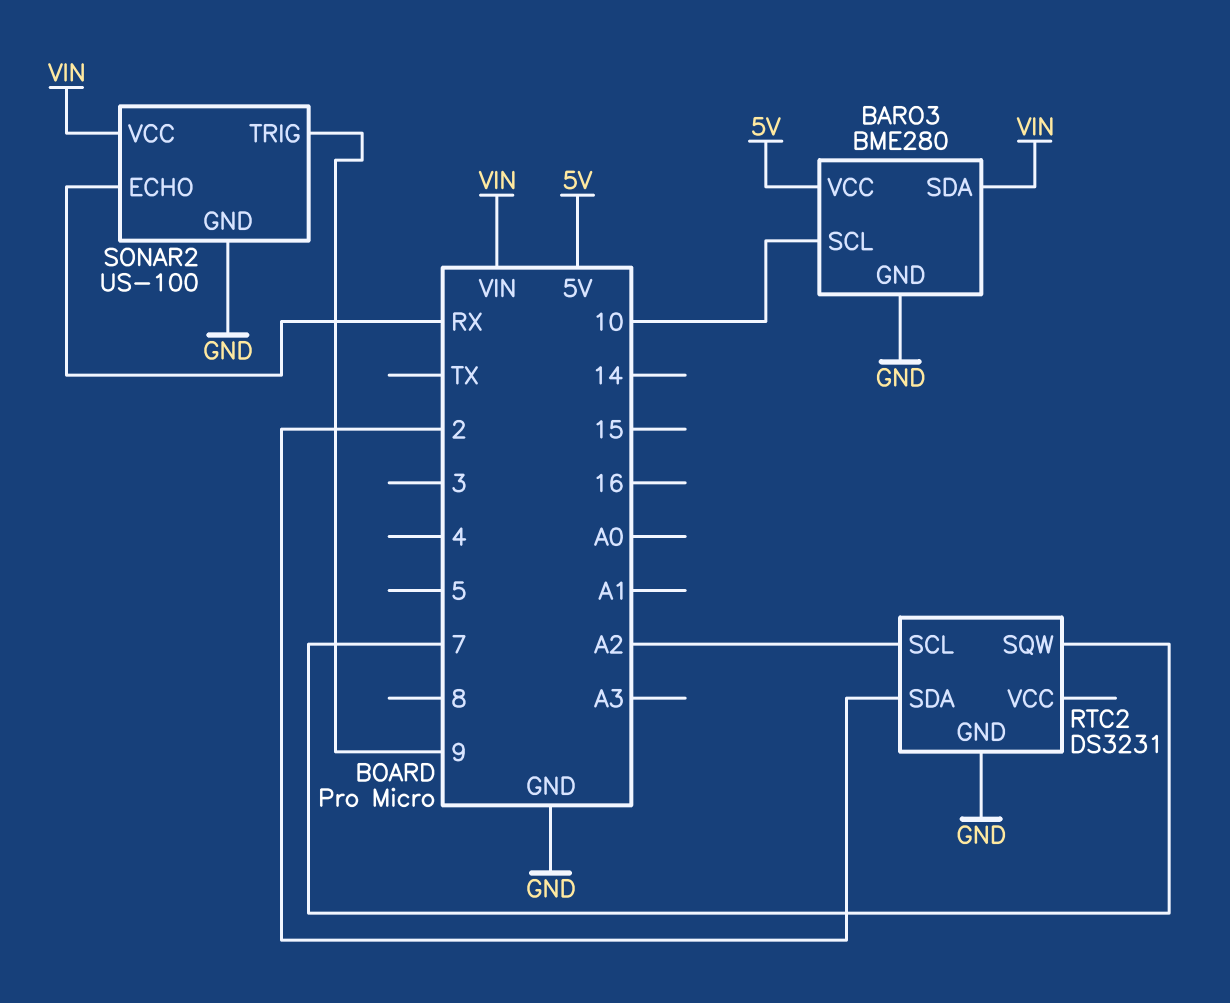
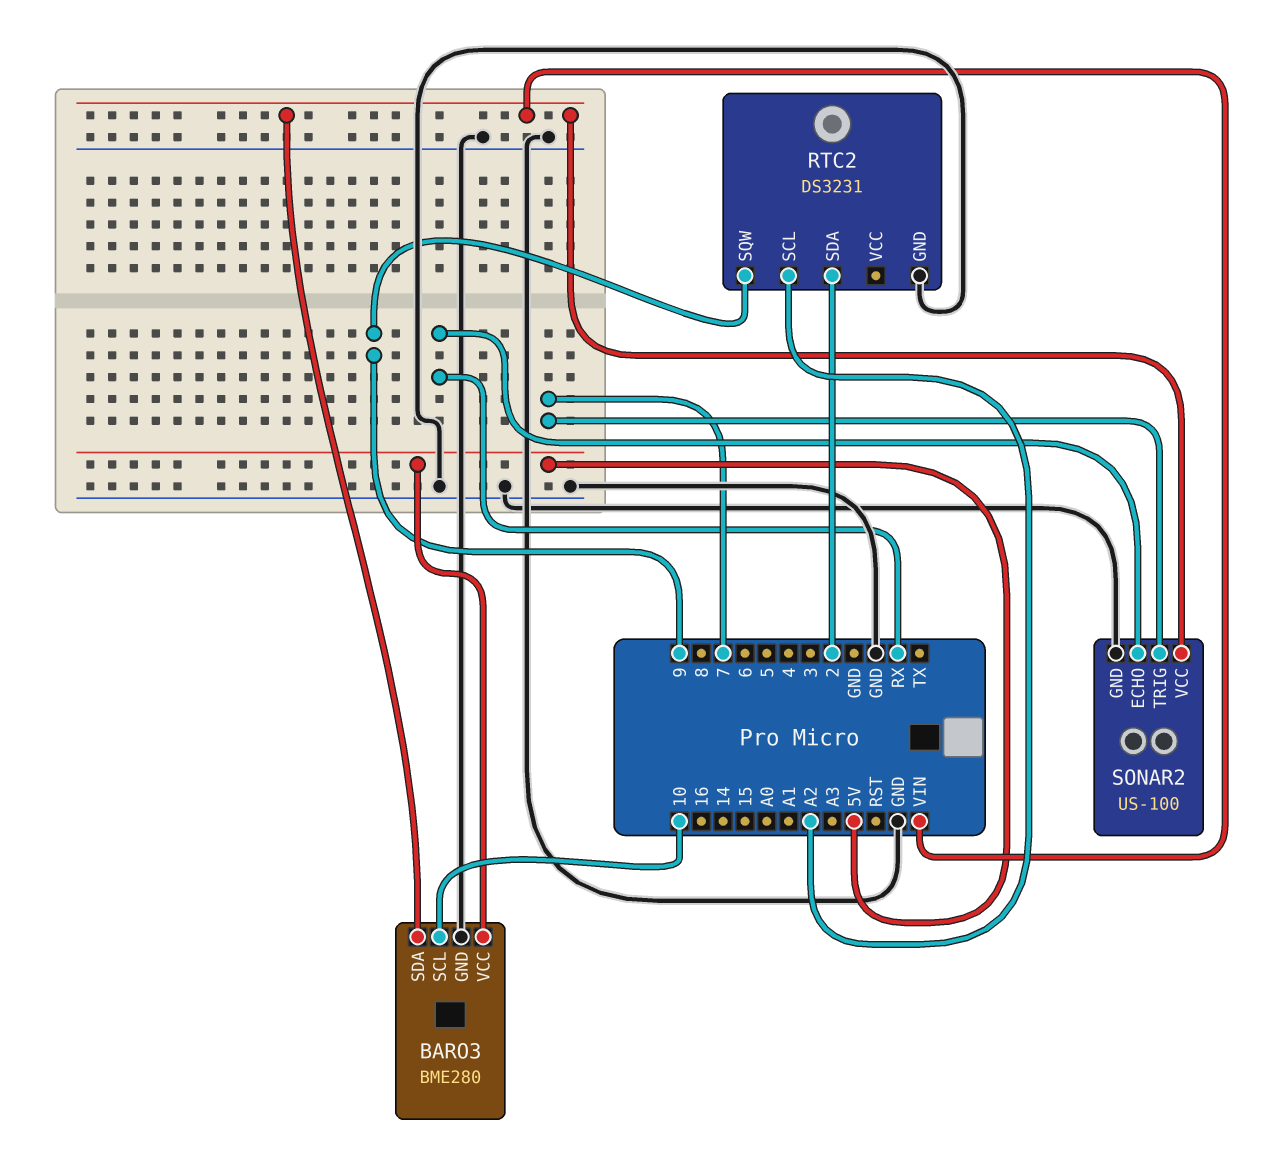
RTC2 pin SQW: 7 -> 9
SONAR2 pin TRIG: 9 -> 7

